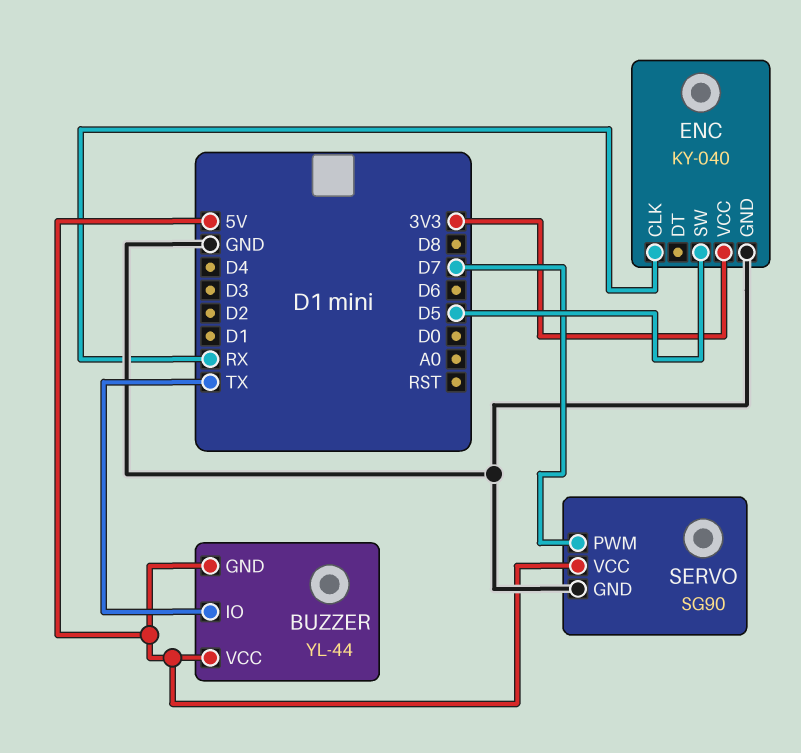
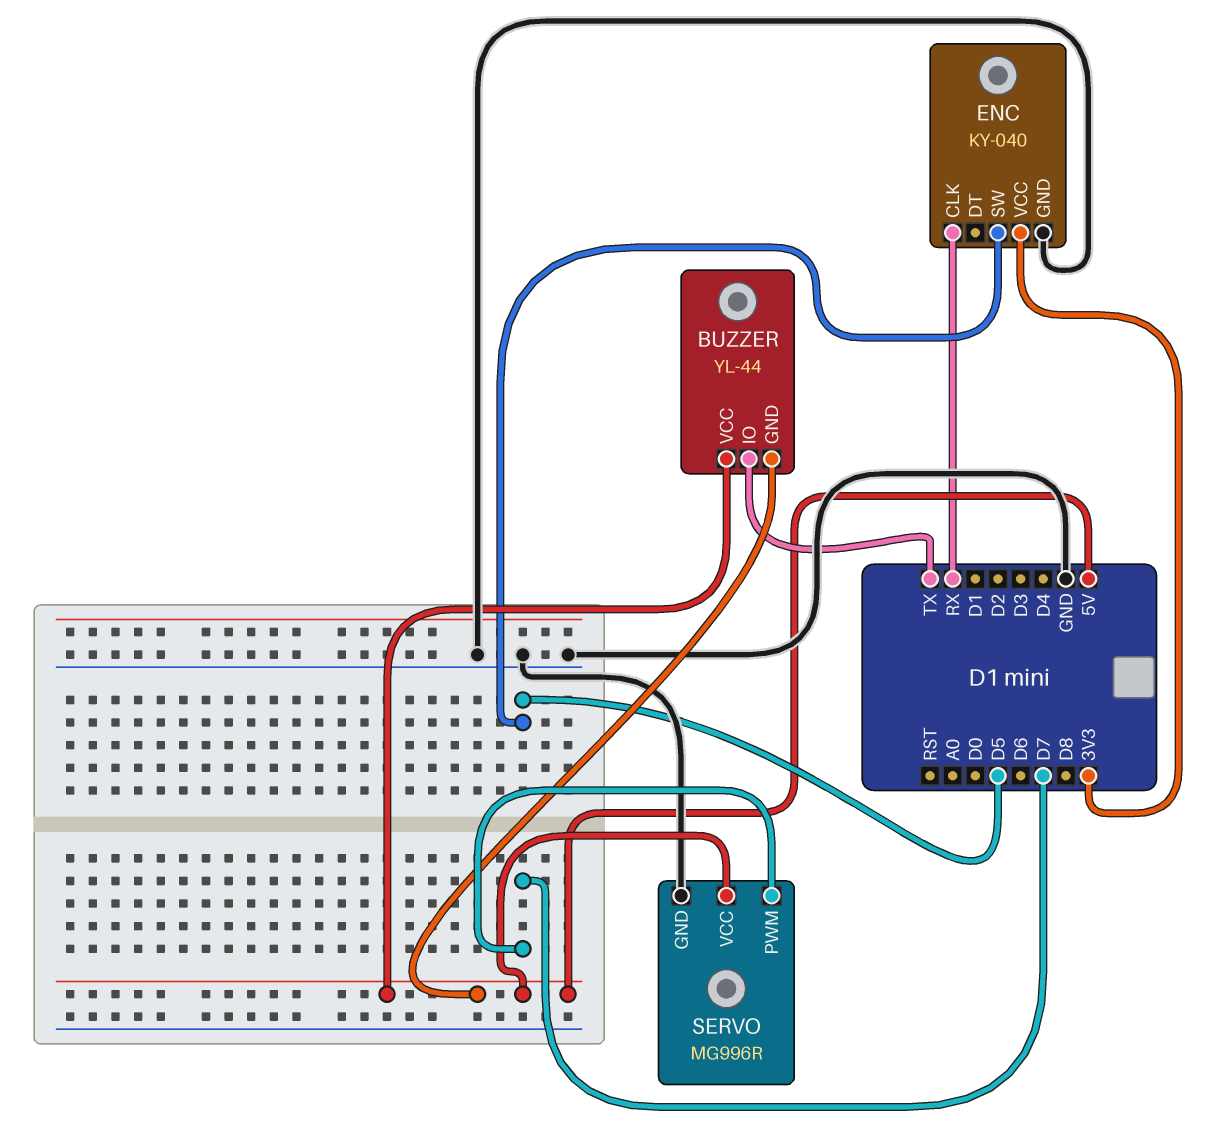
SERVO: SG90 -> MG996R

